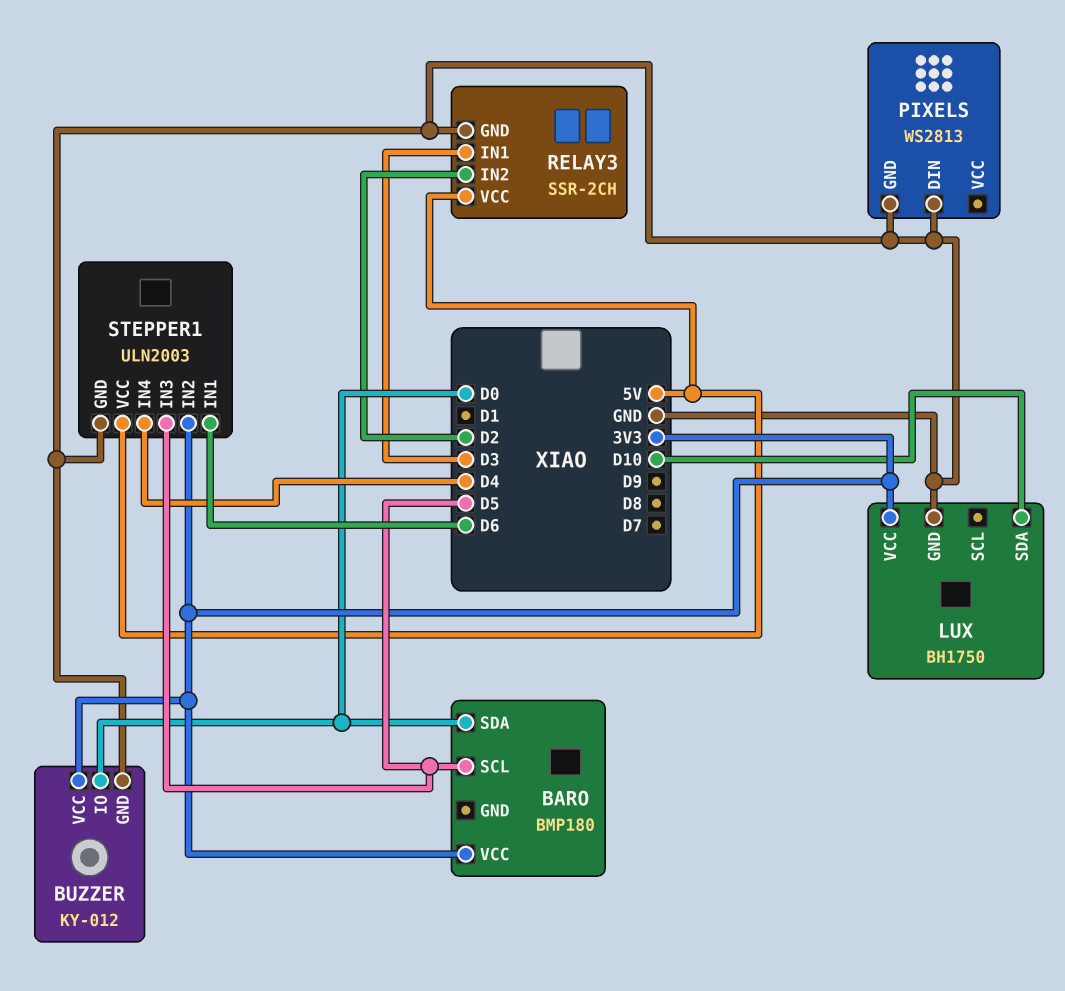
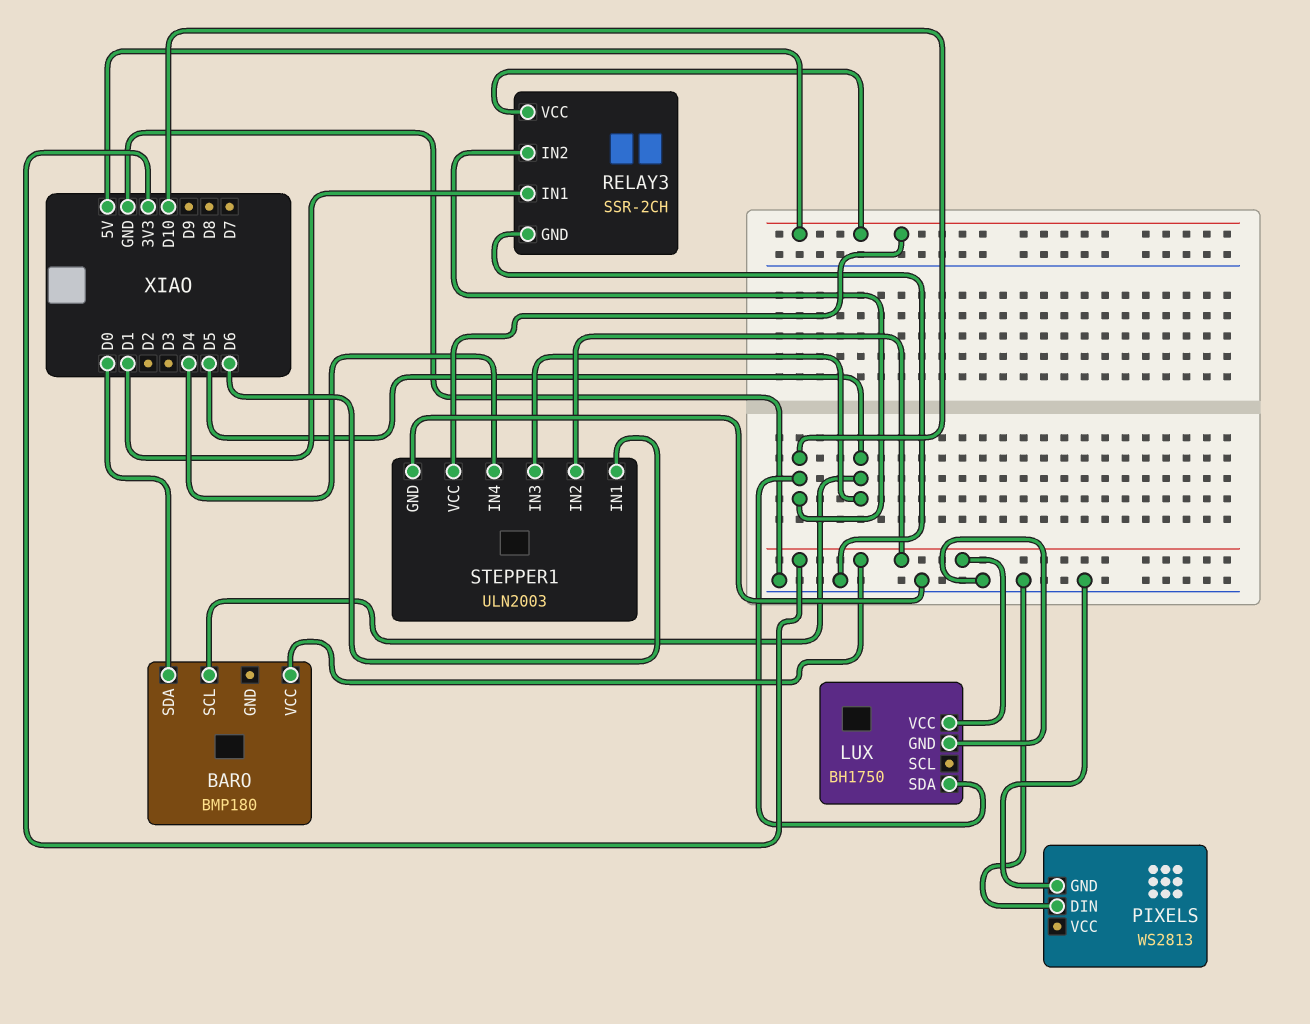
BUZZER: KY-012 -> none
BUZZER pin GND: GND -> none
BUZZER pin IO: D0 -> none
BUZZER pin VCC: 3V3 -> none
RELAY3 pin IN1: D3 -> D1
RELAY3 pin IN2: D2 -> D10

